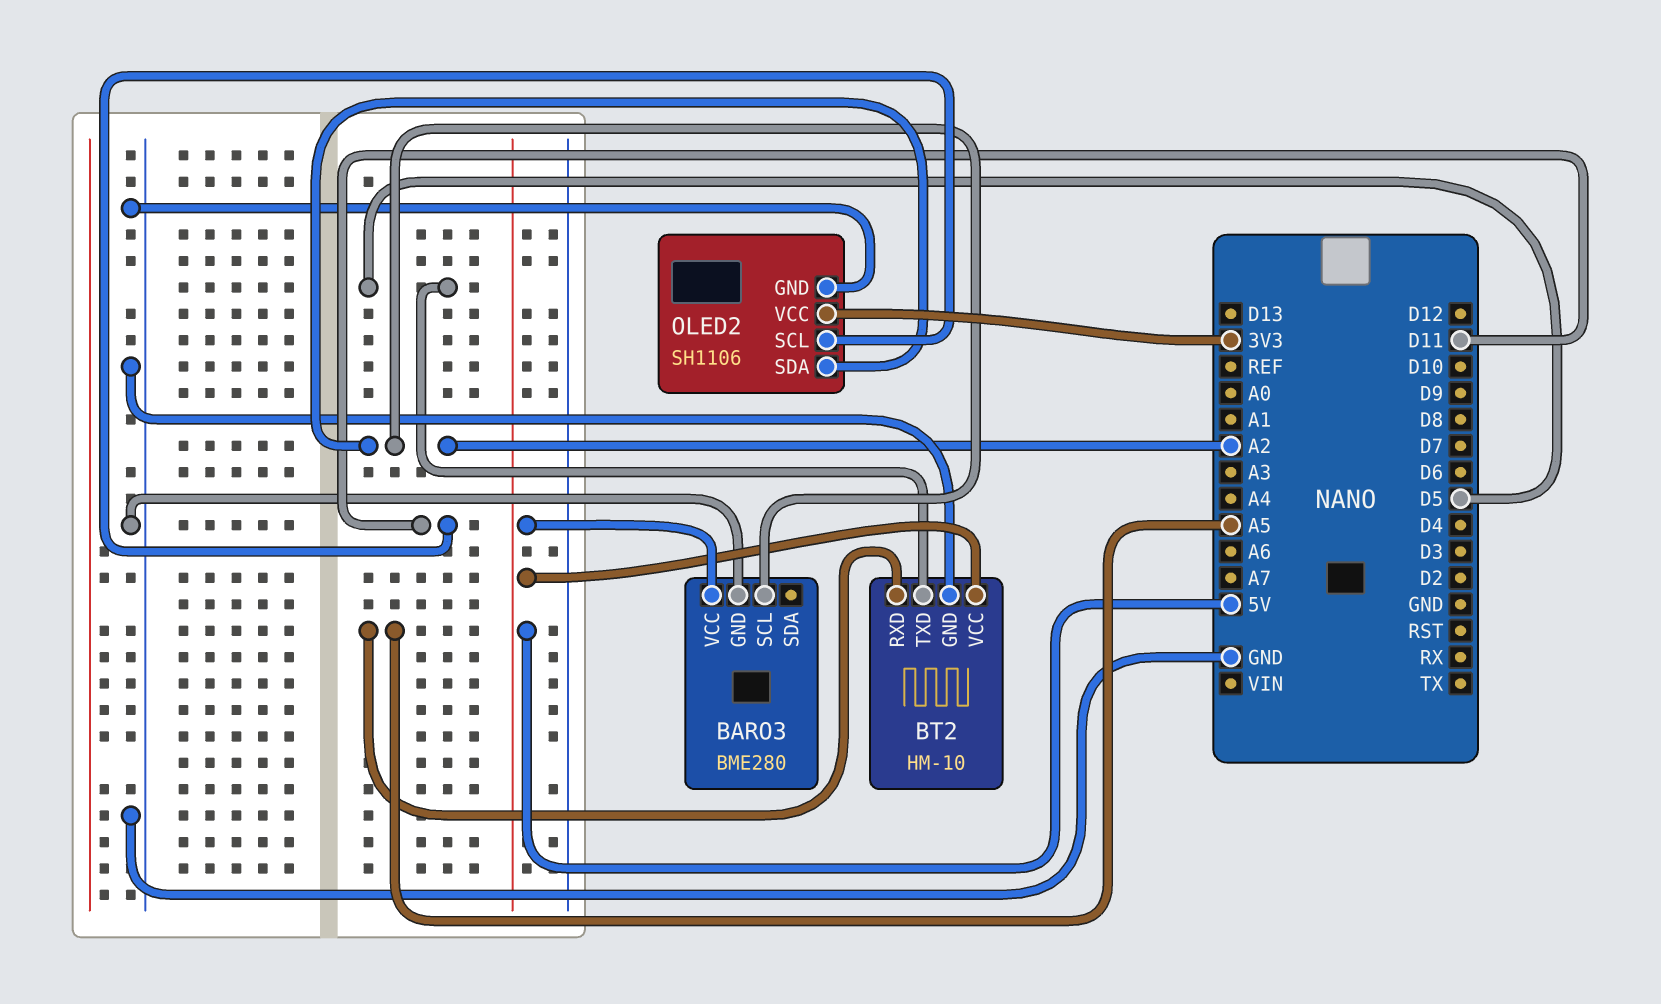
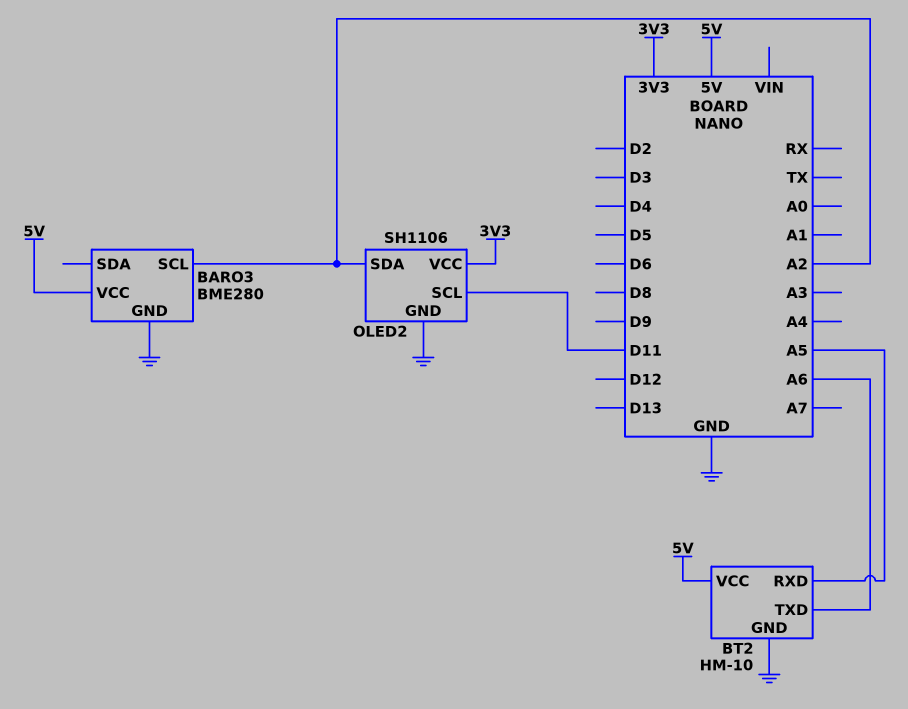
BT2 pin TXD: D5 -> A6

